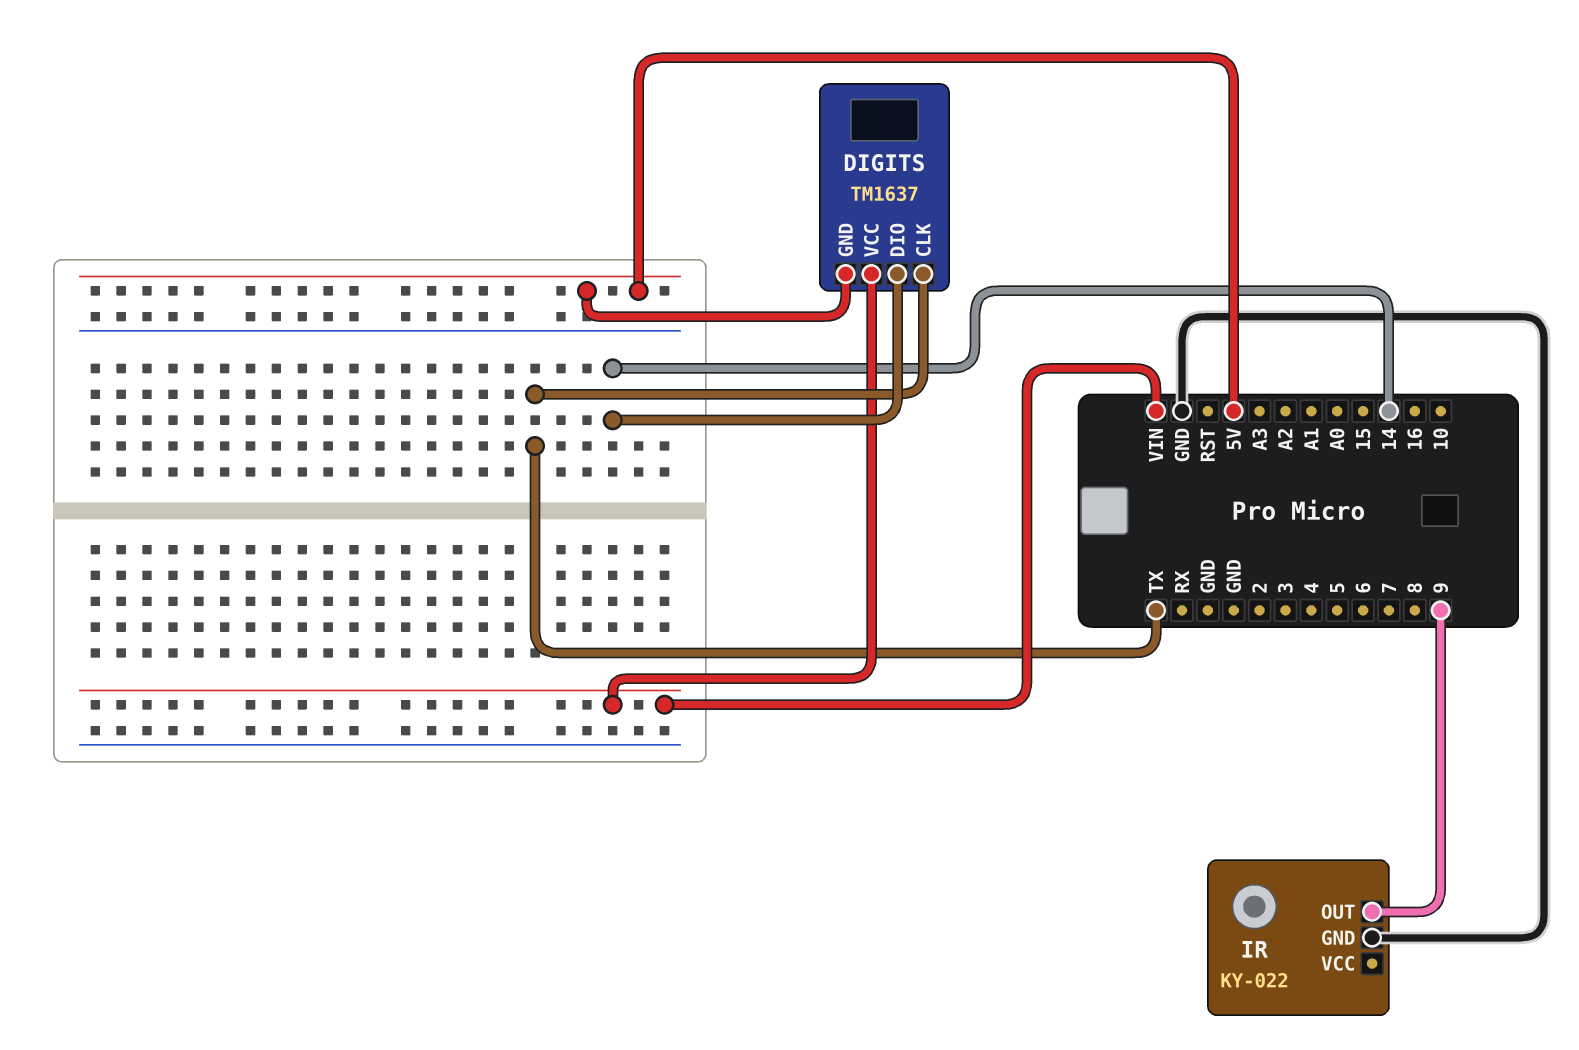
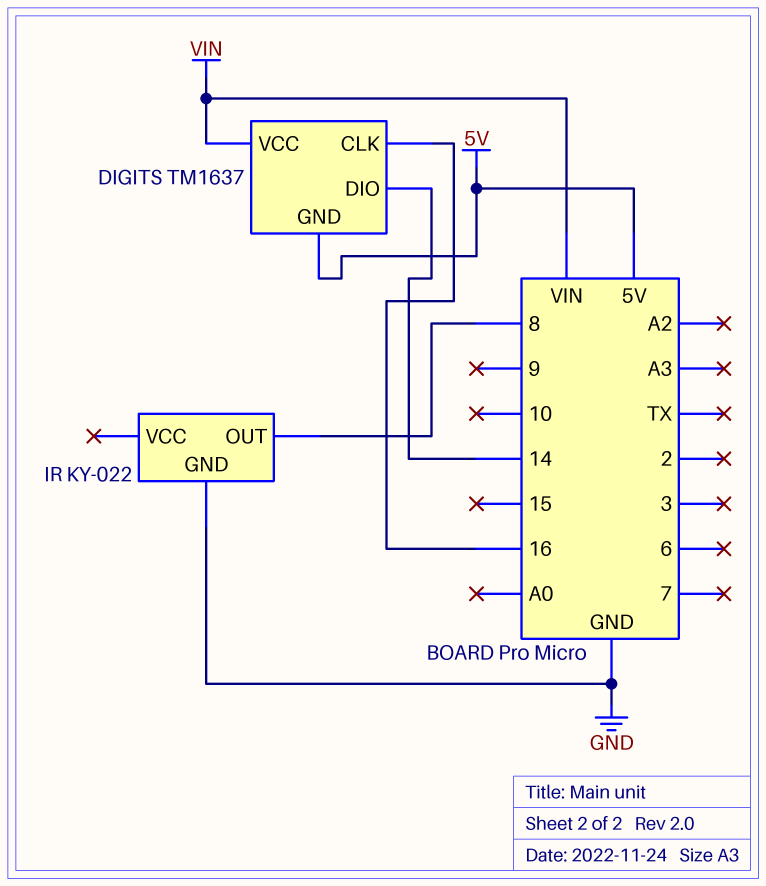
DIGITS pin CLK: TX -> 16
IR pin OUT: 9 -> 8

